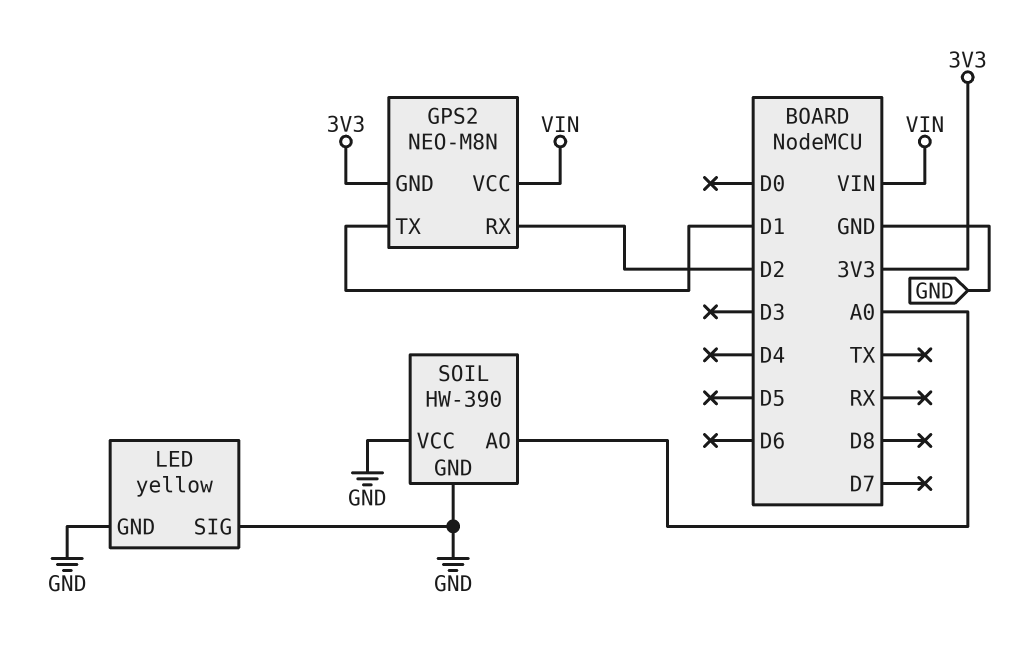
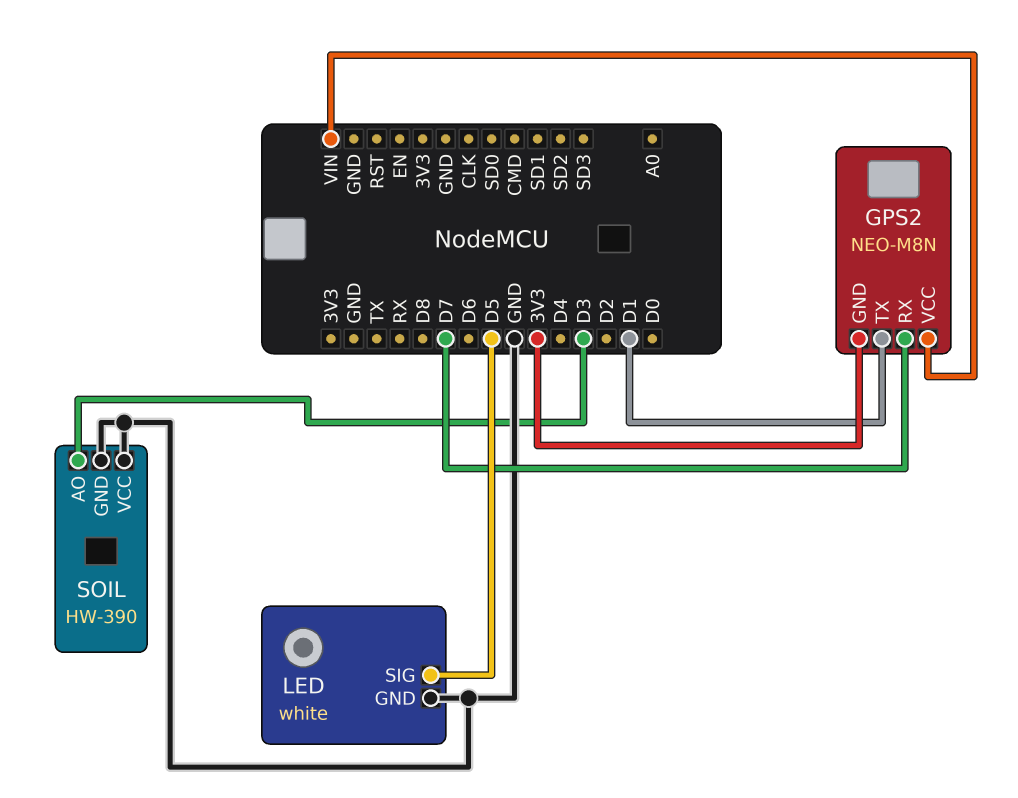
GPS2 pin RX: D2 -> D7
LED: yellow -> white
LED pin SIG: GND -> D5
SOIL pin AO: A0 -> D3

